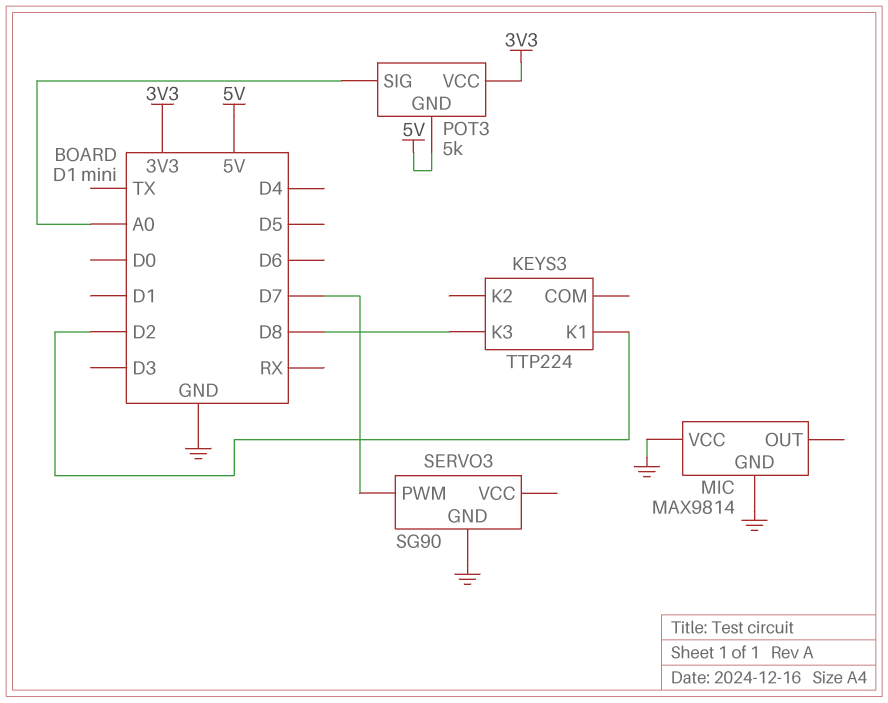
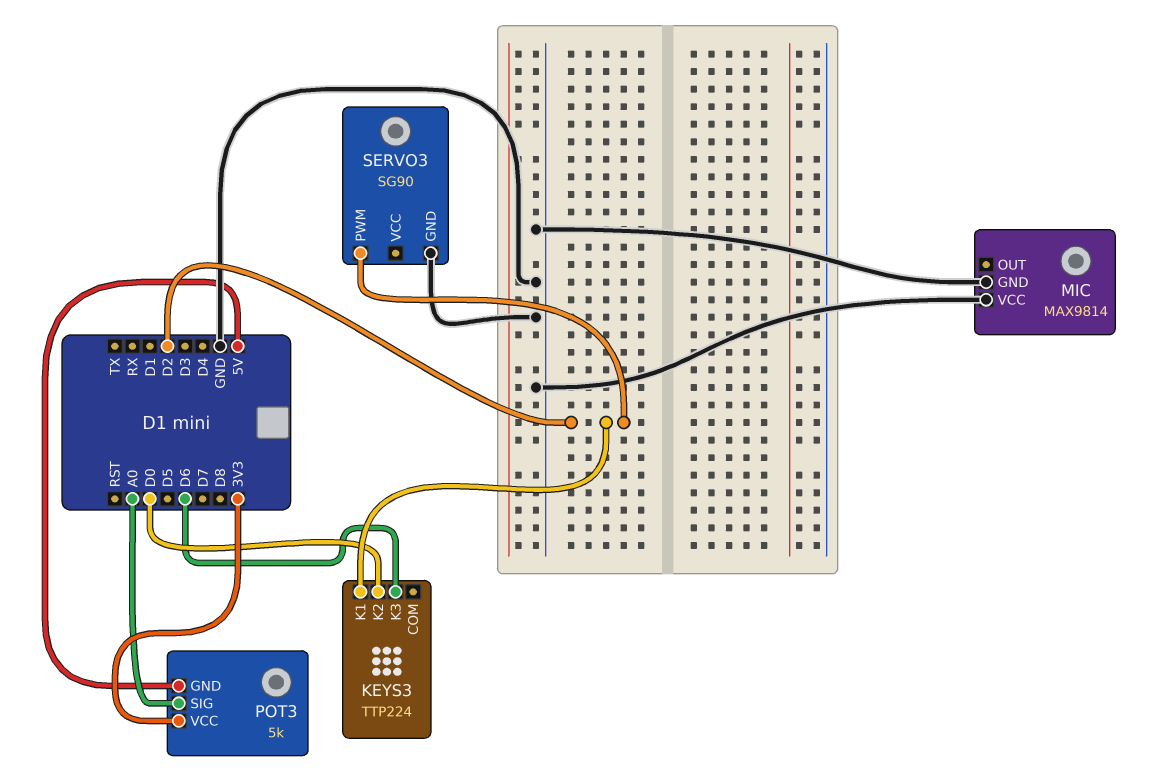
KEYS3 pin K2: none -> D0
KEYS3 pin K3: D8 -> D6
SERVO3 pin PWM: D7 -> D2

